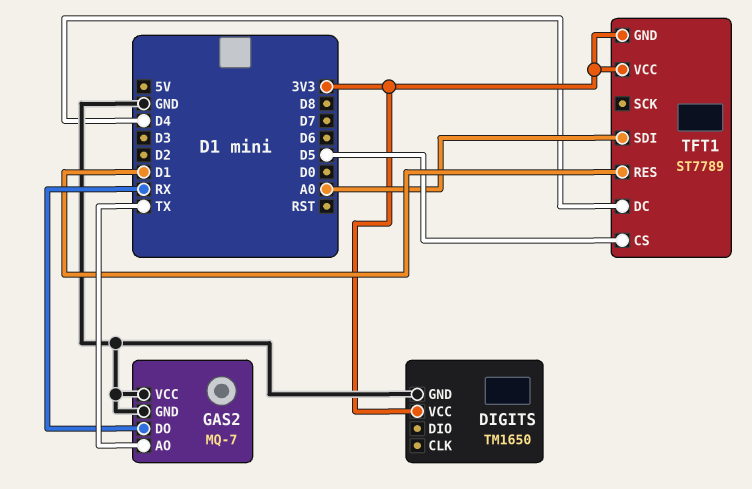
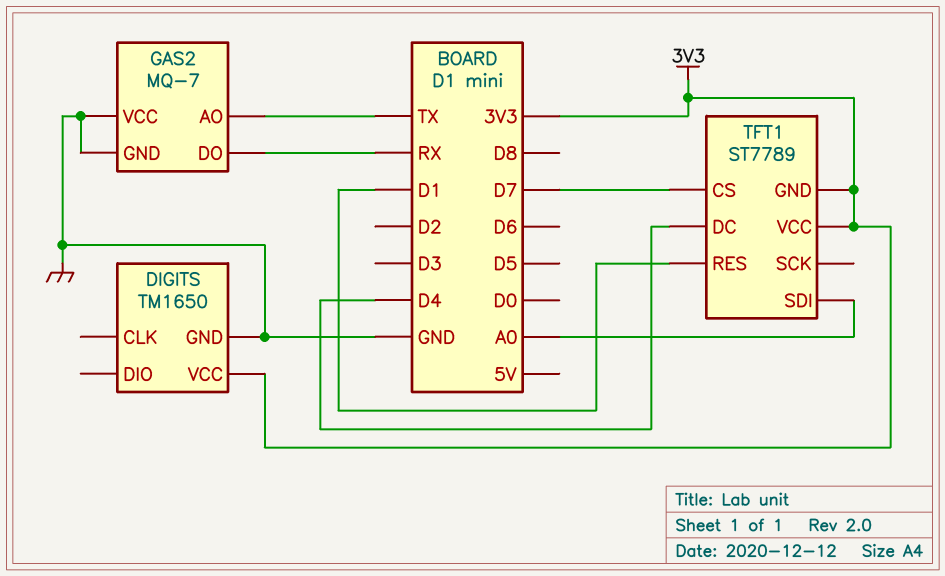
TFT1 pin CS: D5 -> D7

